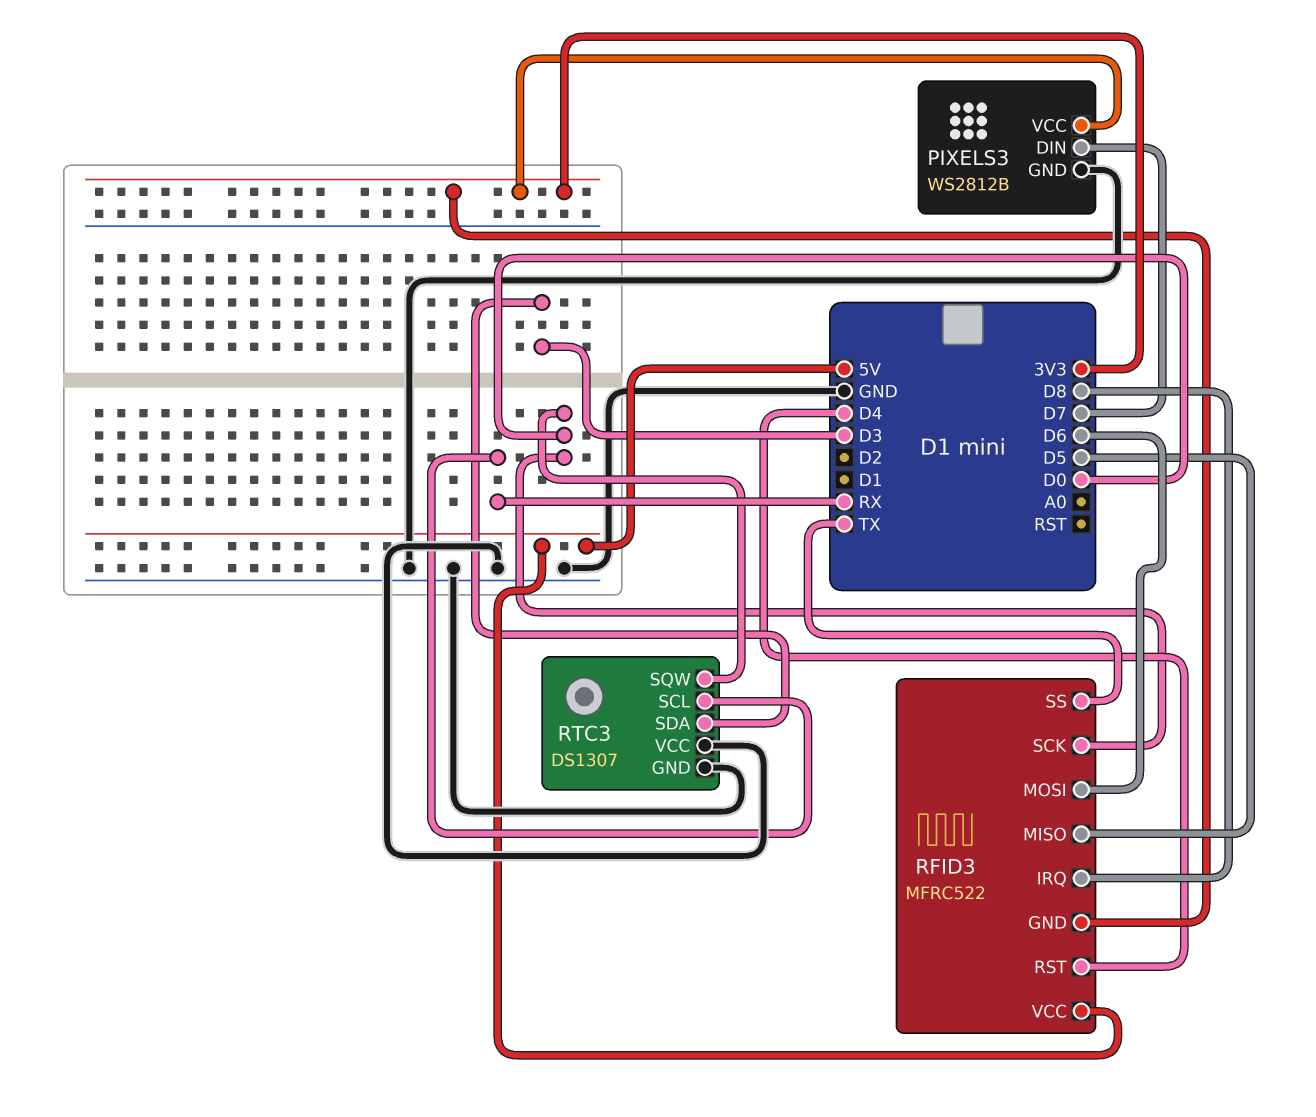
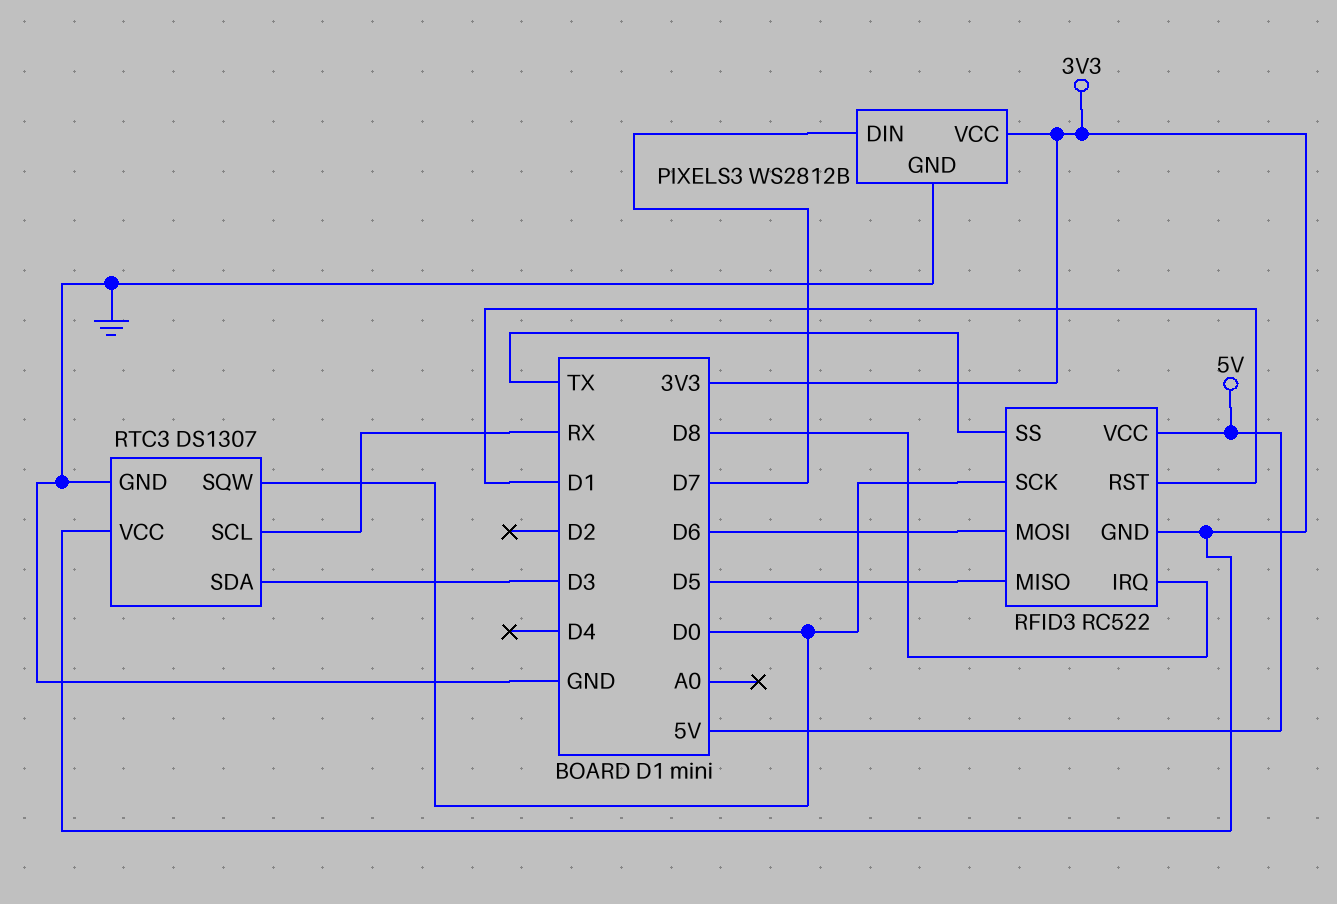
RFID3: MFRC522 -> RC522
RFID3 pin RST: D4 -> D1
RTC3 pin VCC: GND -> 3V3

